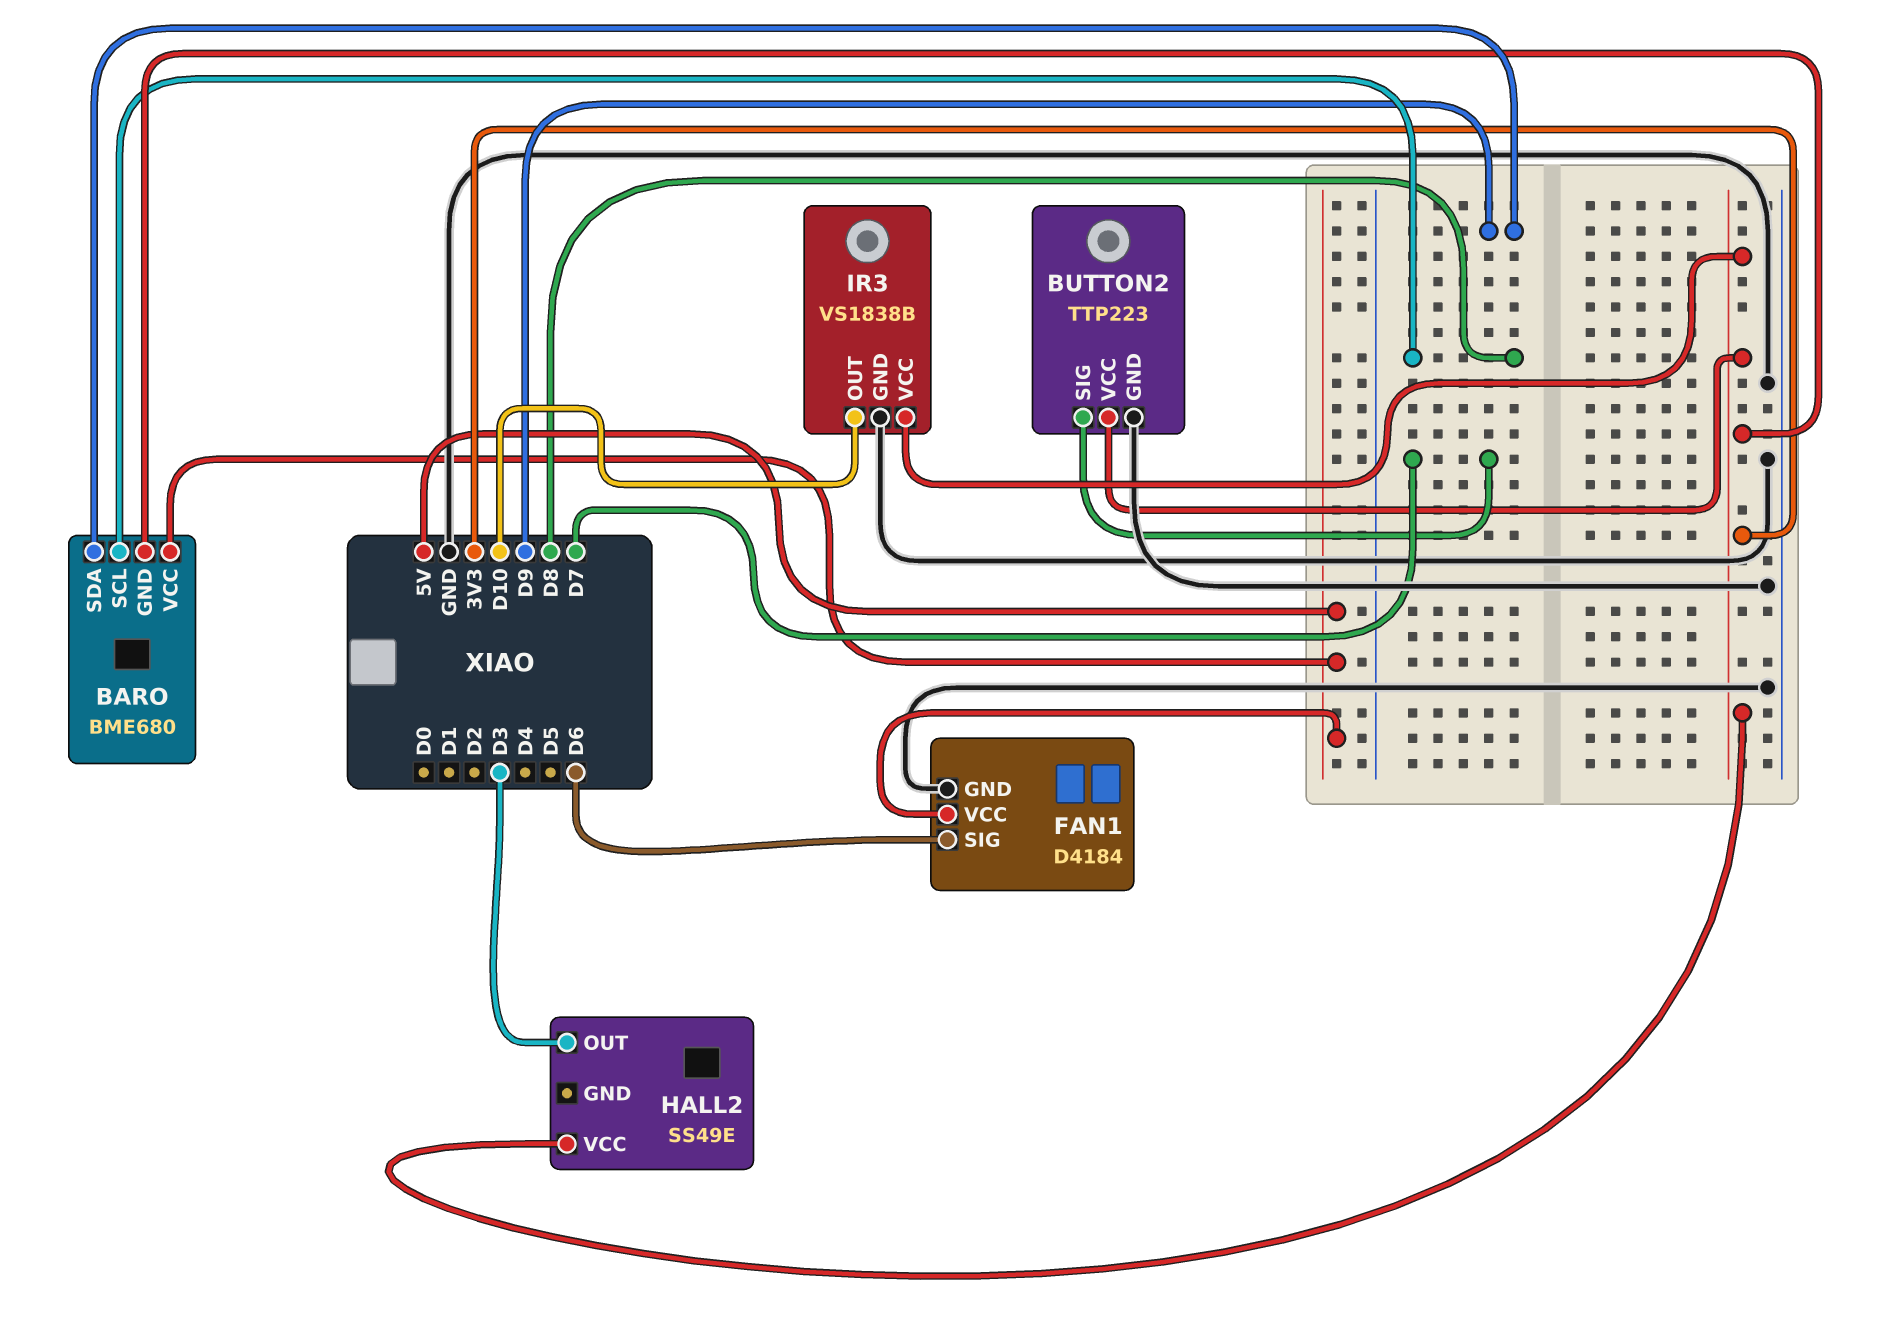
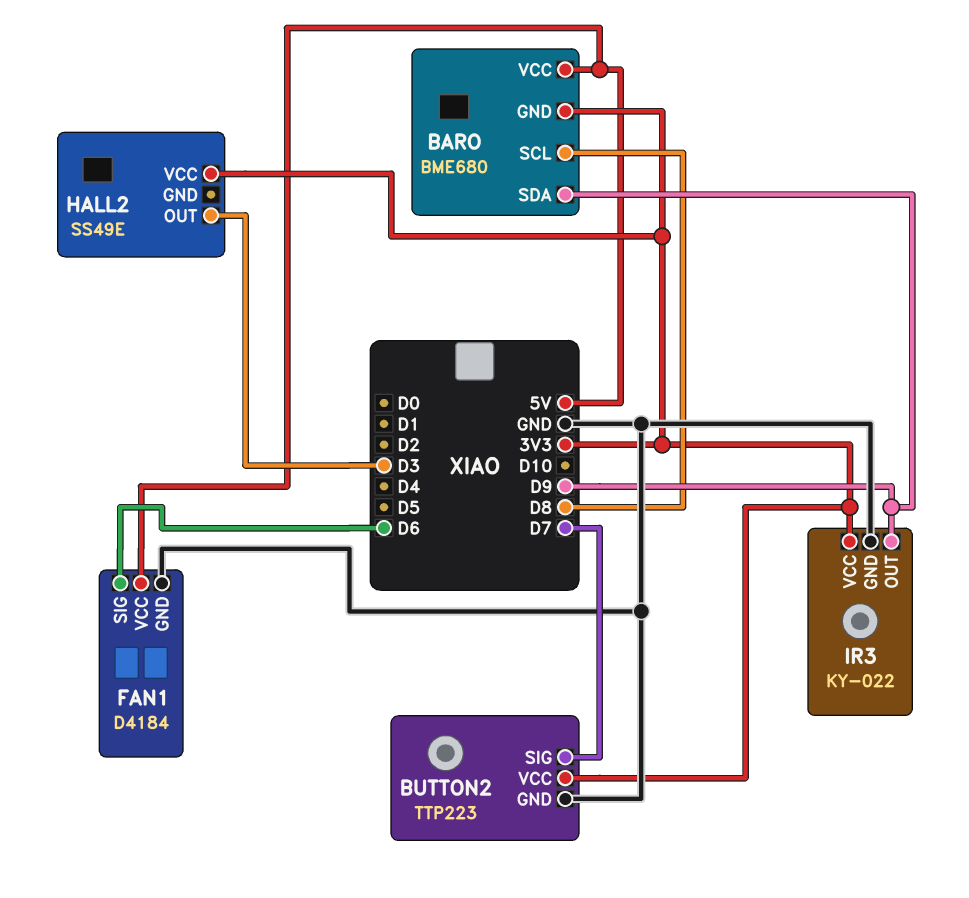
IR3: VS1838B -> KY-022
IR3 pin OUT: D10 -> D9

